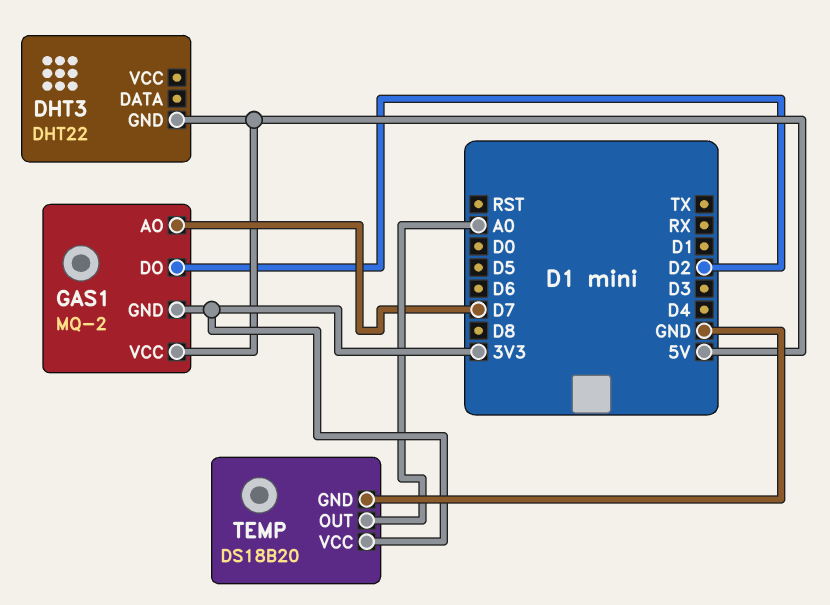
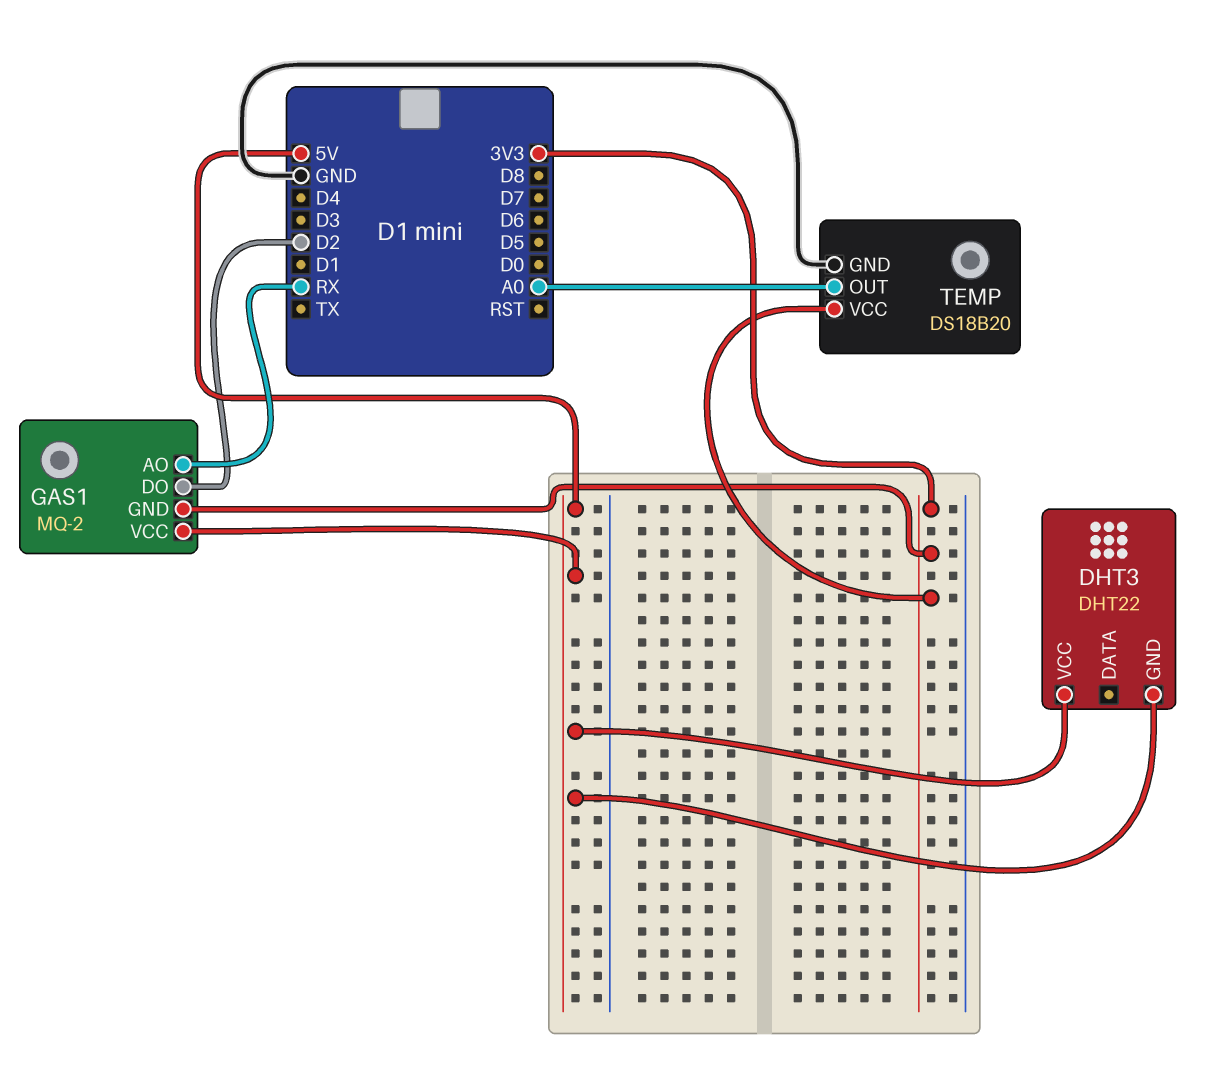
DHT3 pin VCC: none -> 5V
GAS1 pin AO: D7 -> RX

